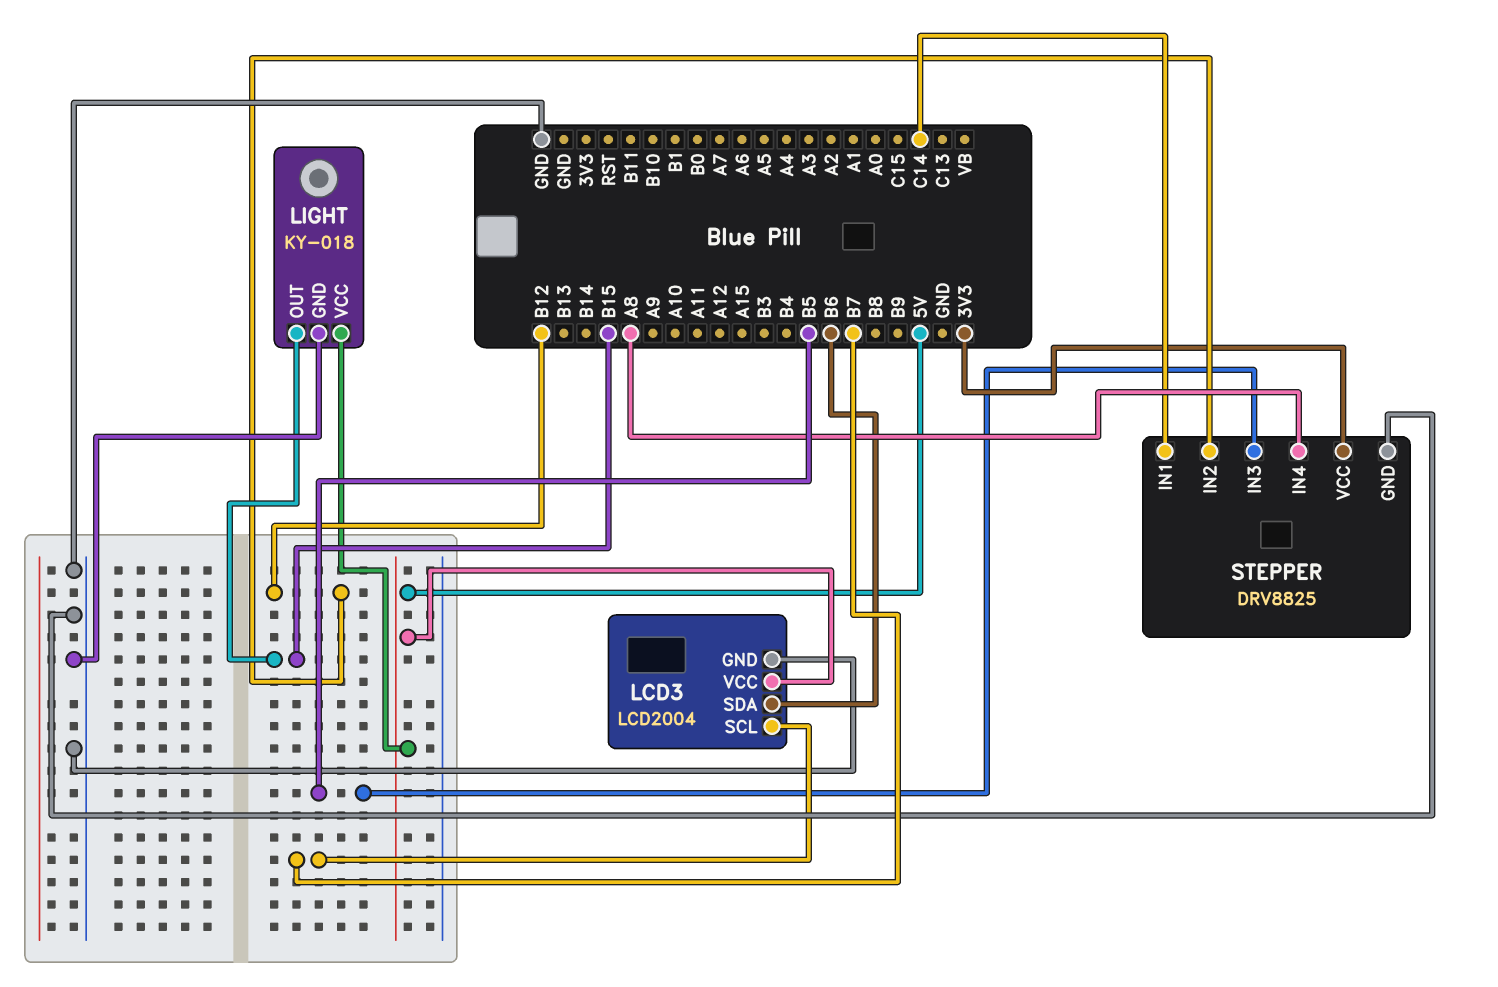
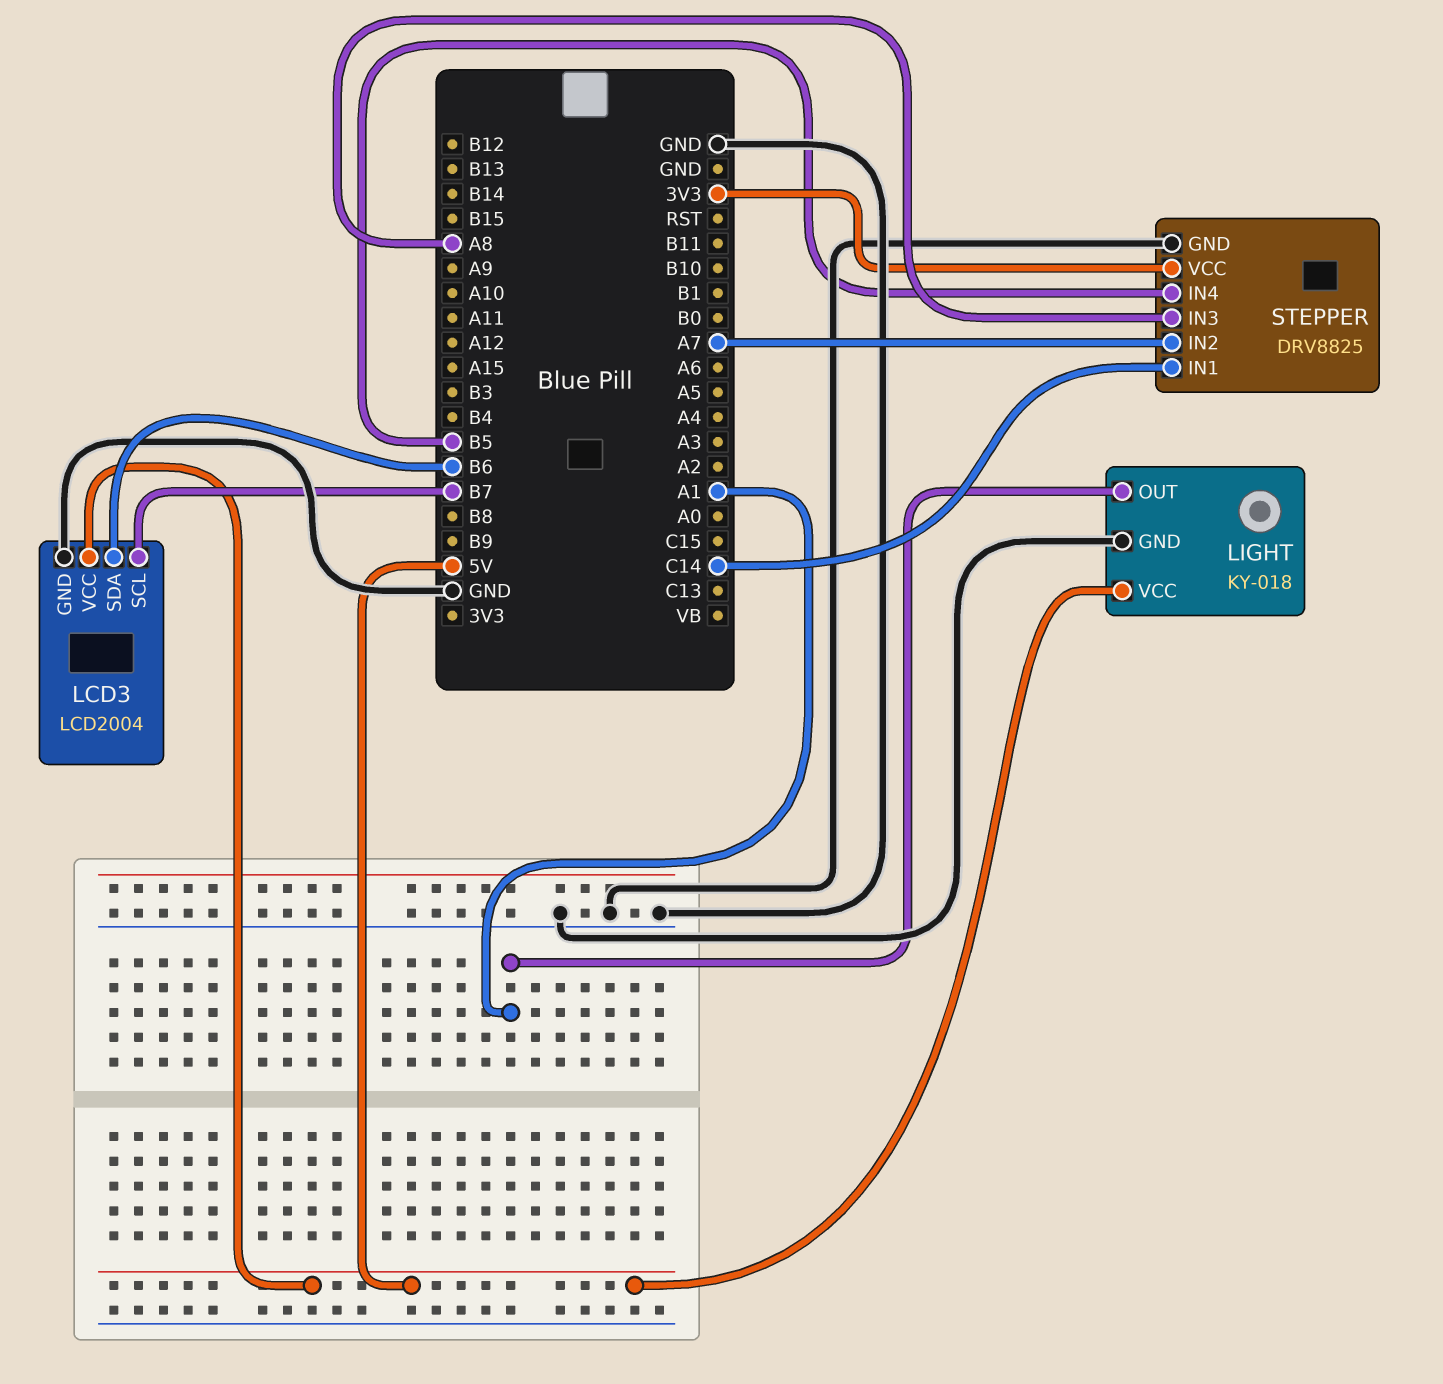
LIGHT pin OUT: B15 -> A1
STEPPER pin IN2: B12 -> A7
STEPPER pin IN3: B5 -> A8
STEPPER pin IN4: A8 -> B5

